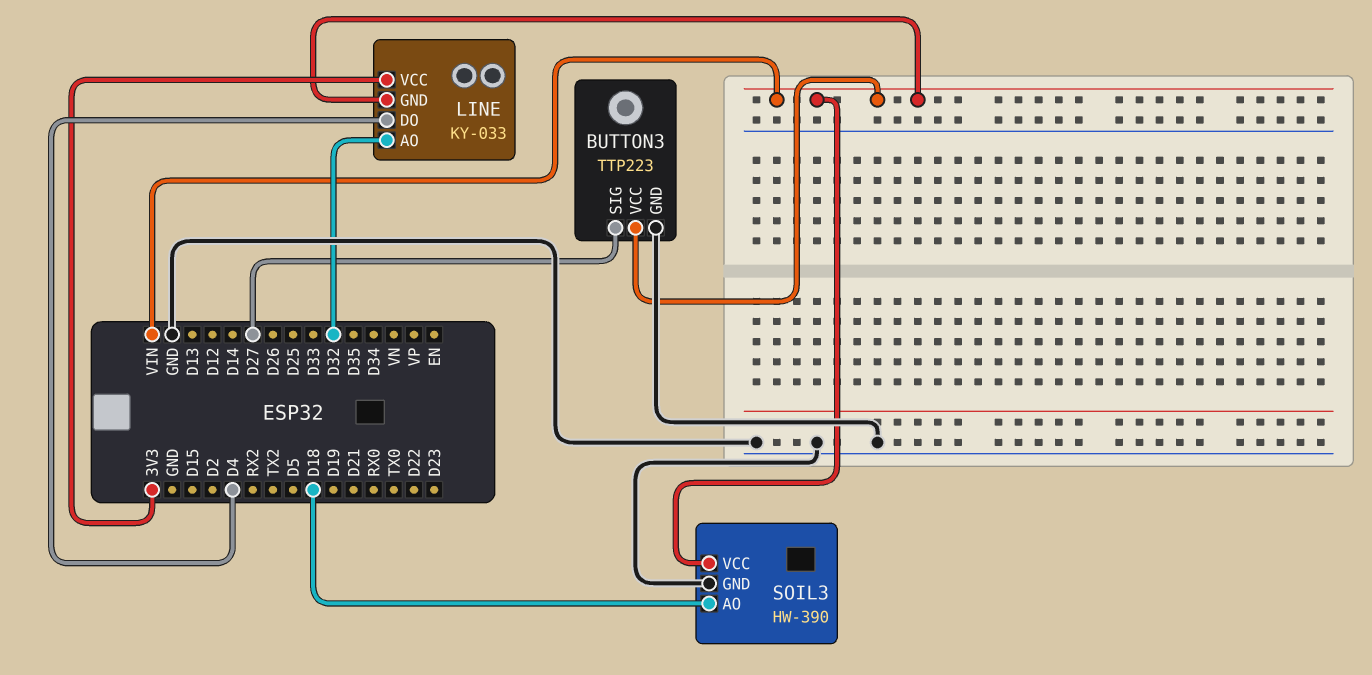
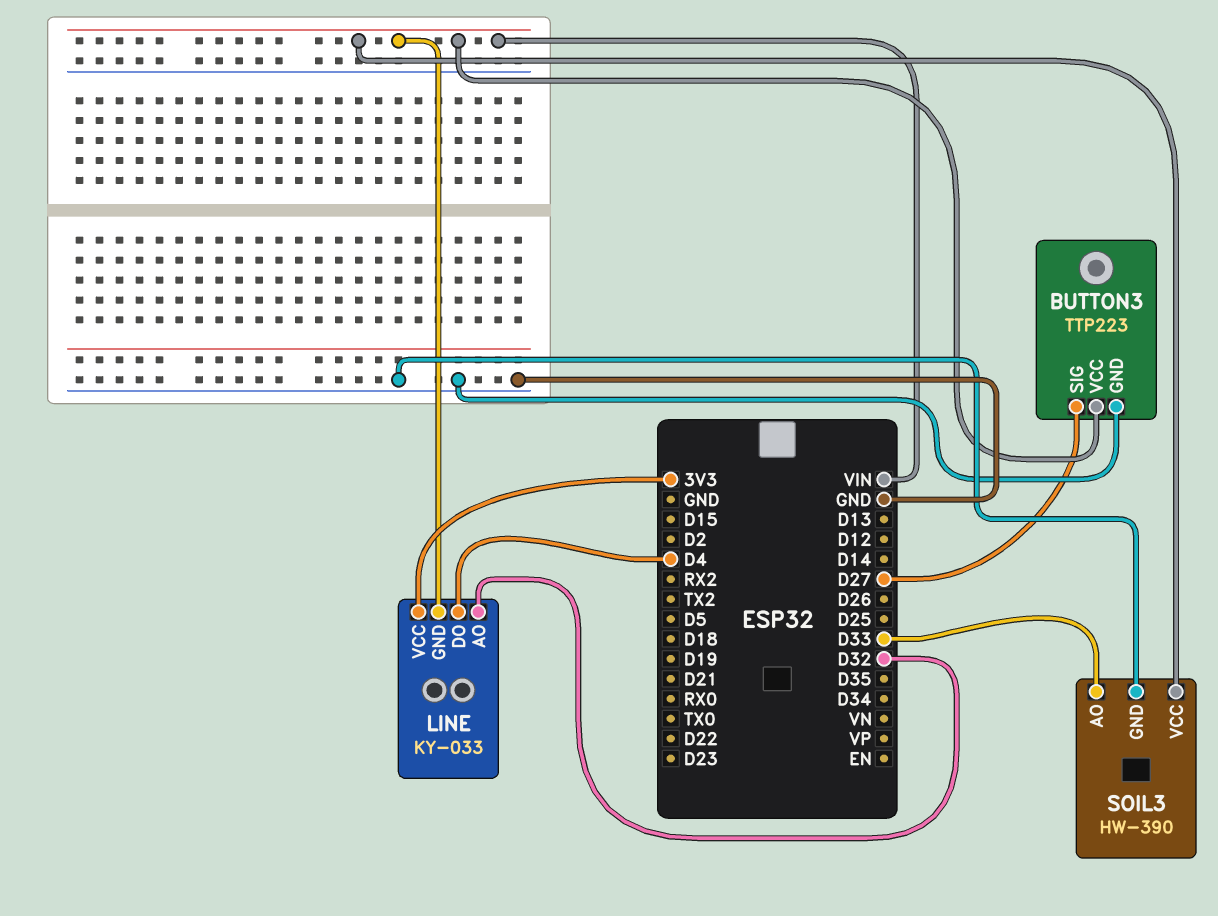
SOIL3 pin AO: D18 -> D33

